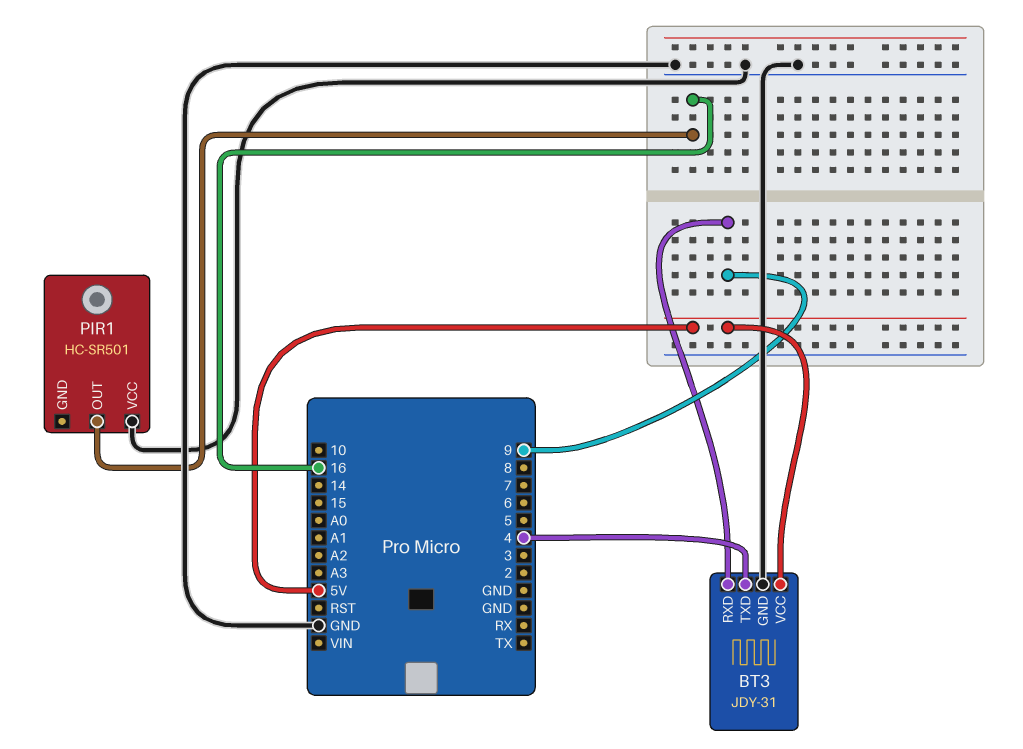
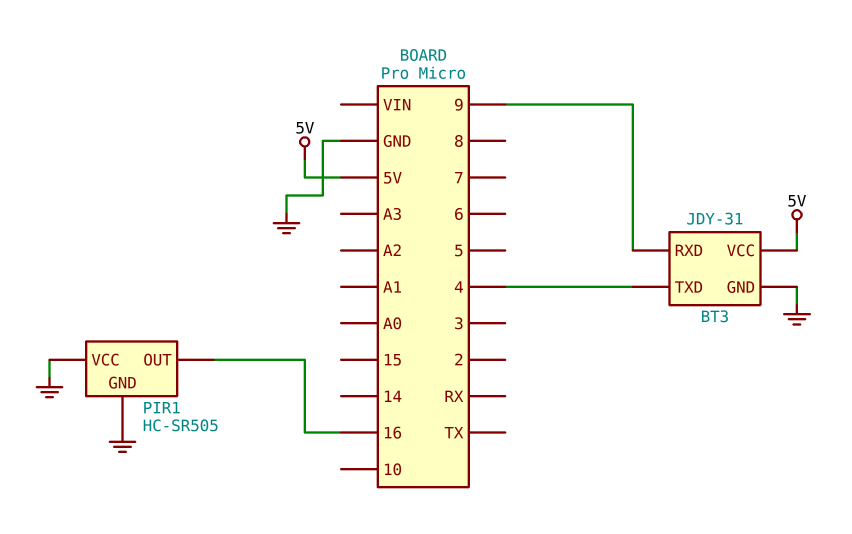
PIR1: HC-SR501 -> HC-SR505
PIR1 pin GND: none -> GND

